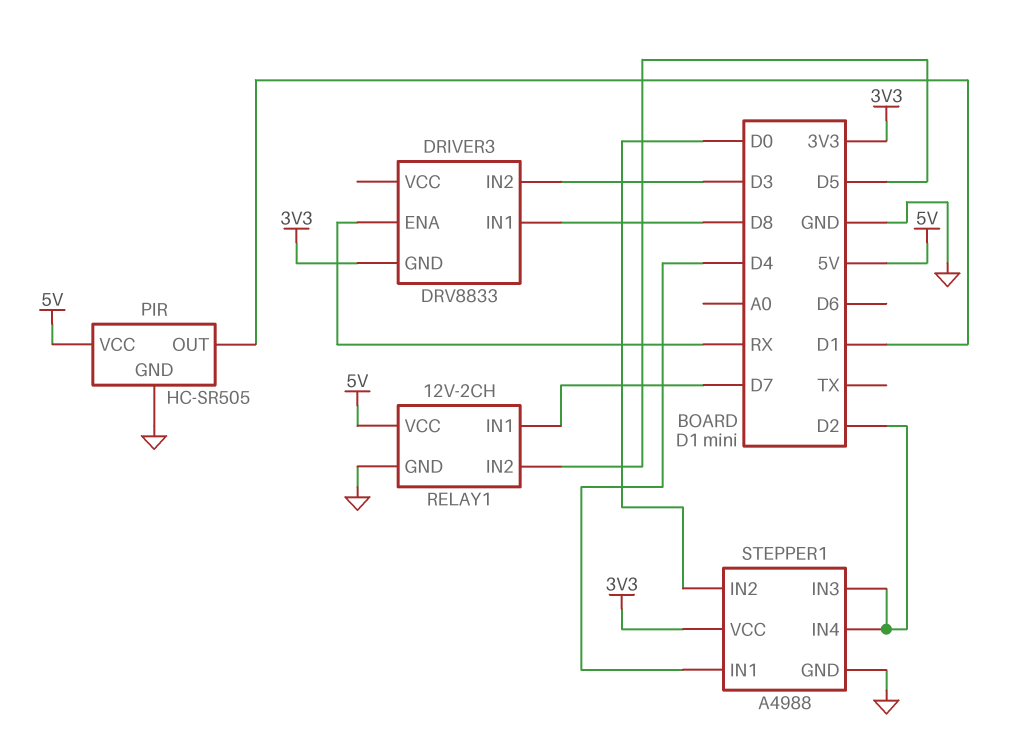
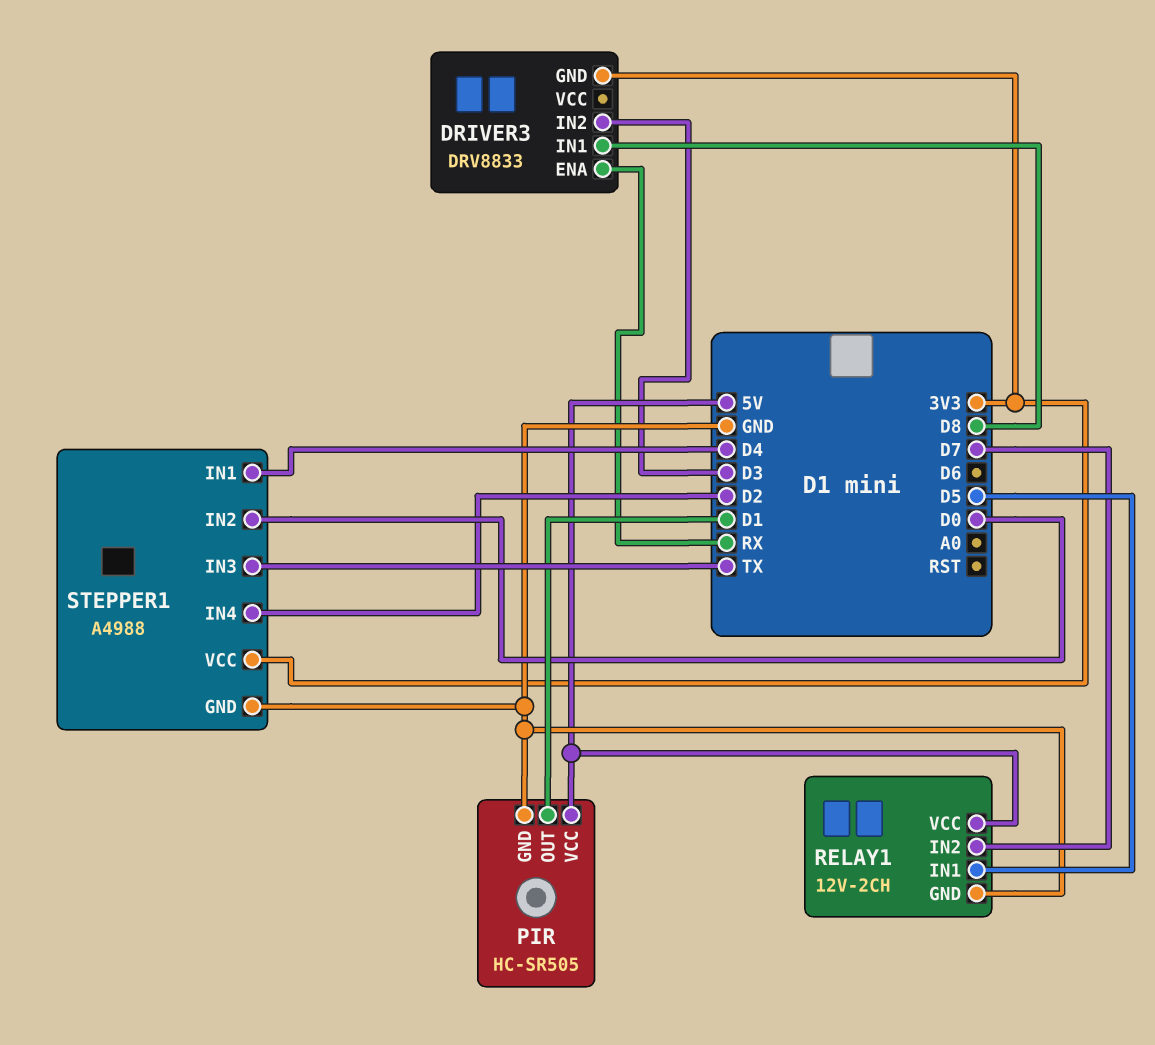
RELAY1 pin IN1: D7 -> D5
RELAY1 pin IN2: D5 -> D7
STEPPER1 pin IN3: D2 -> TX

